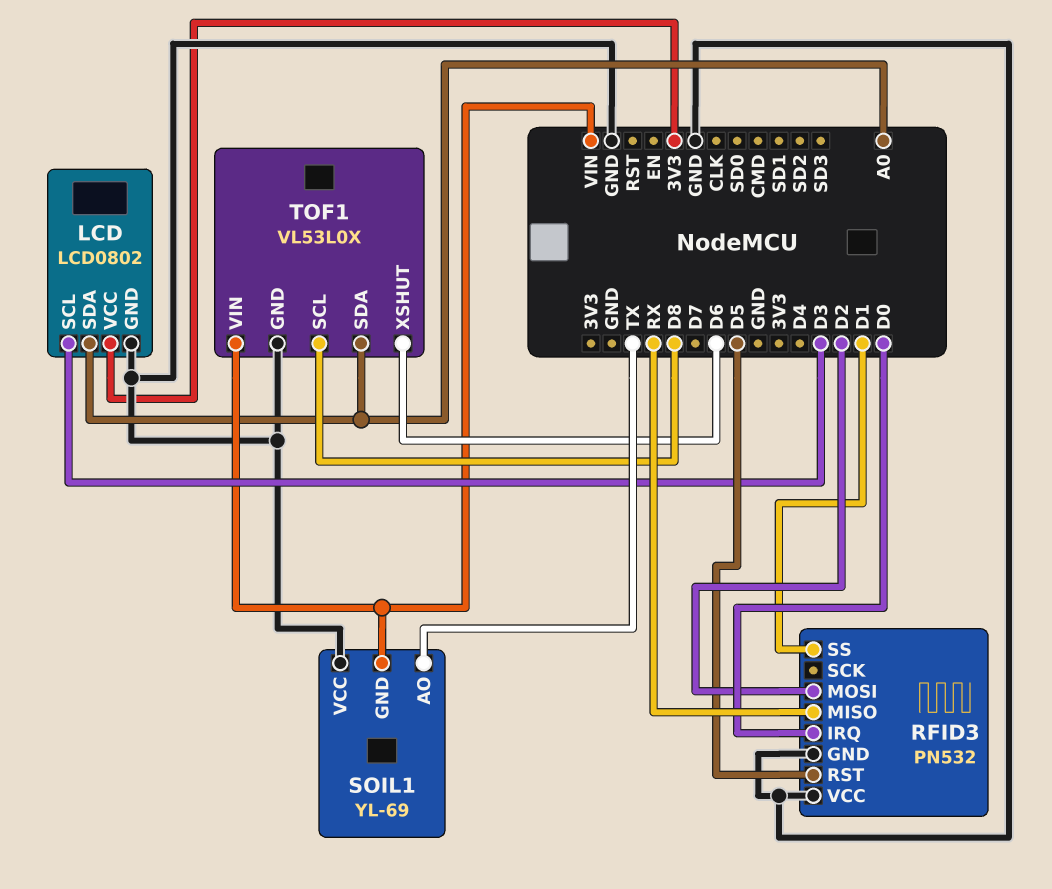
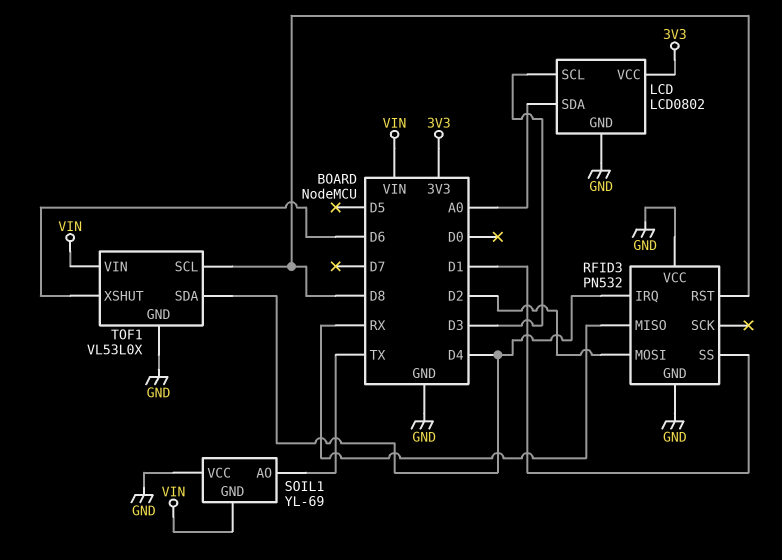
RFID3 pin IRQ: D0 -> D4
RFID3 pin RST: D5 -> D8
TOF1 pin SDA: A0 -> D4

